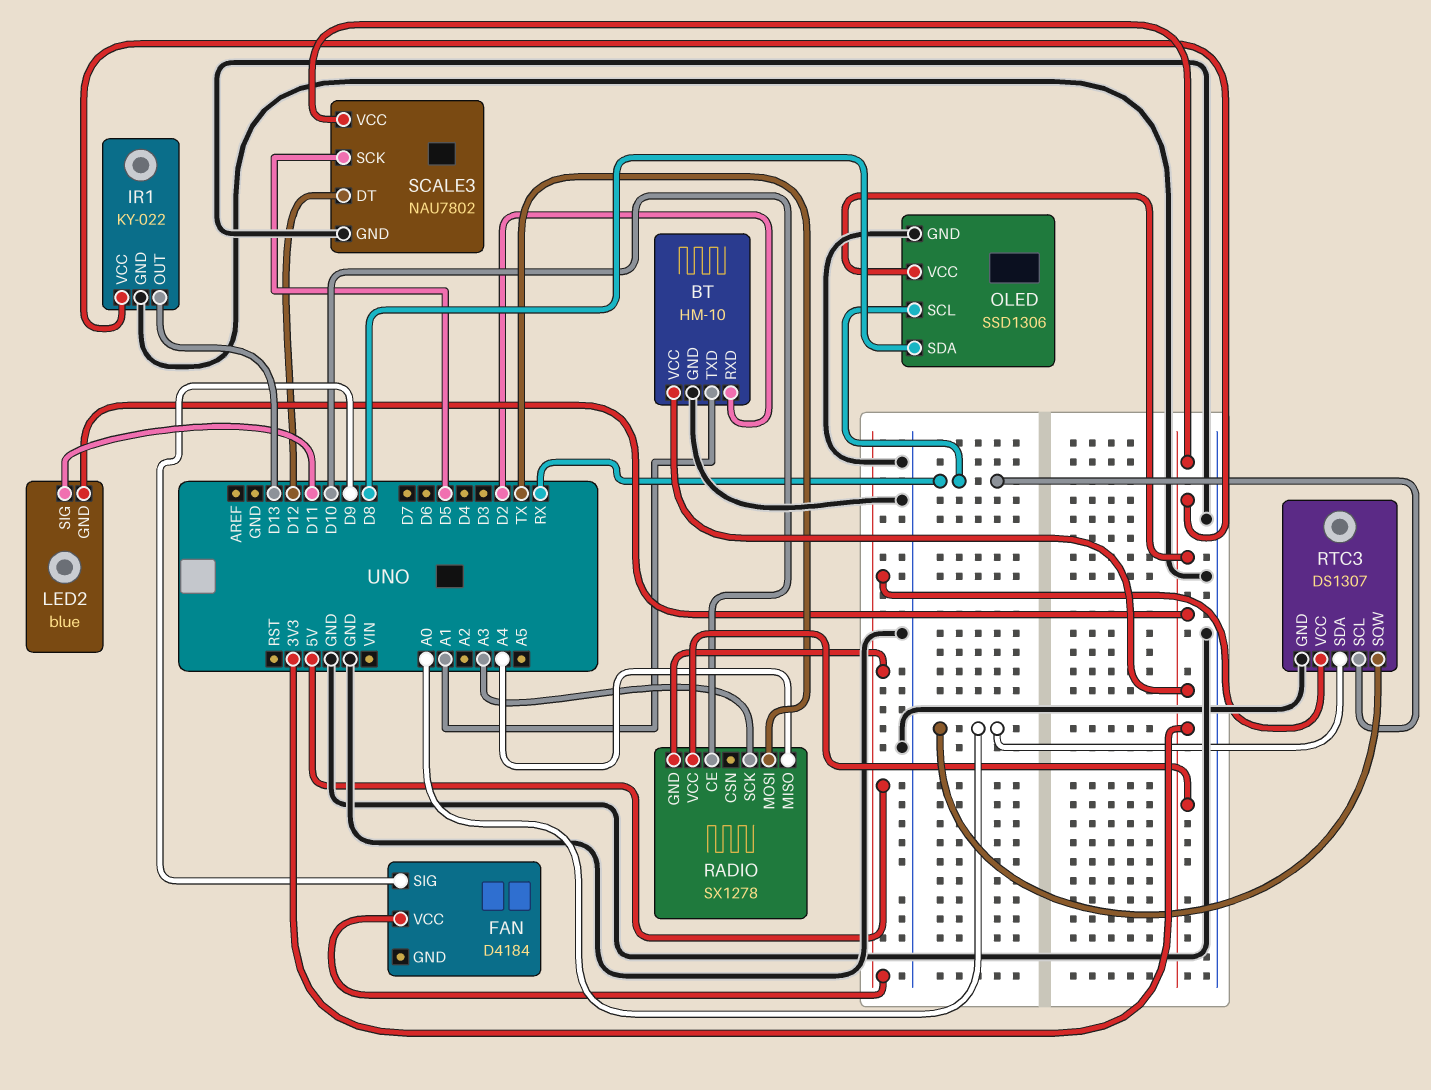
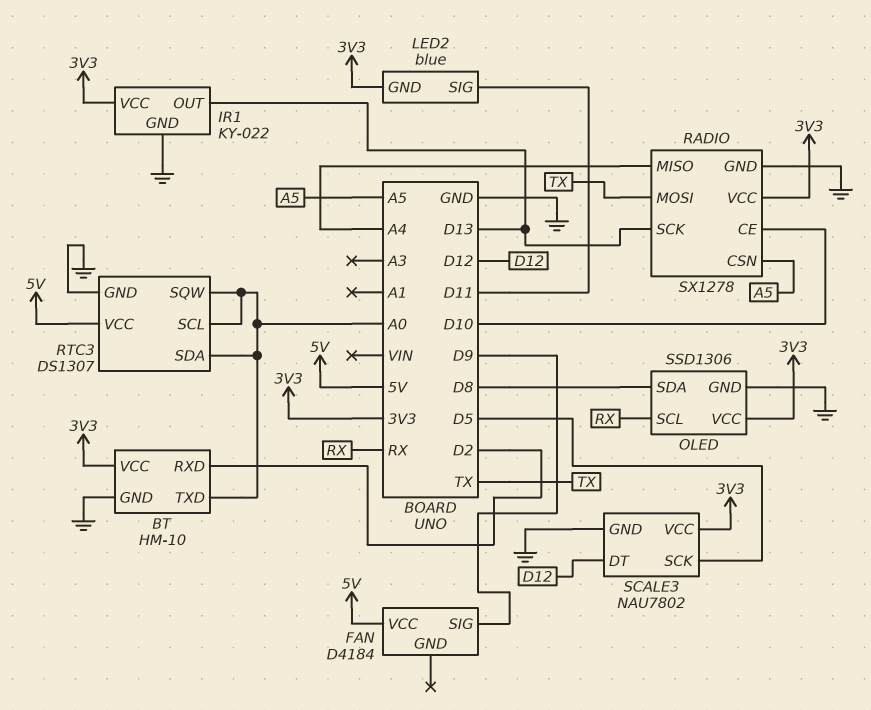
BT pin TXD: A1 -> A0
RADIO pin CSN: none -> A5
RADIO pin GND: 5V -> GND
RADIO pin SCK: A3 -> D13
RTC3 pin SCL: RX -> A0

